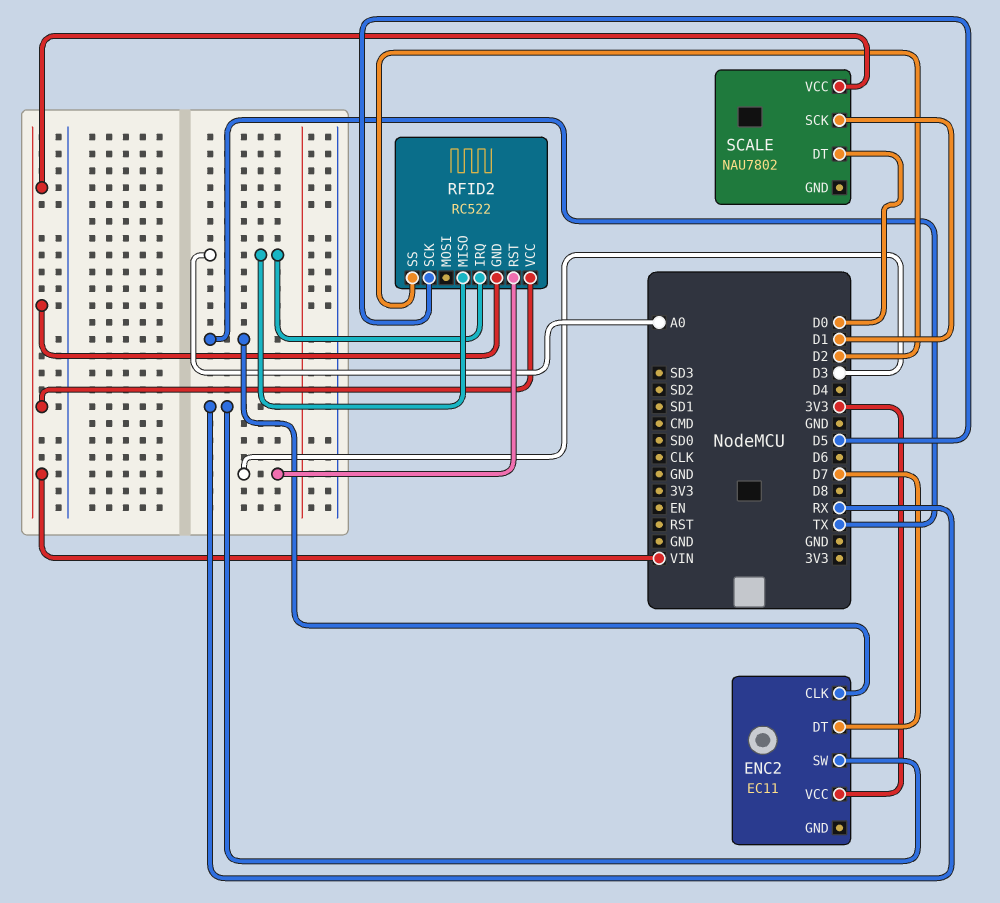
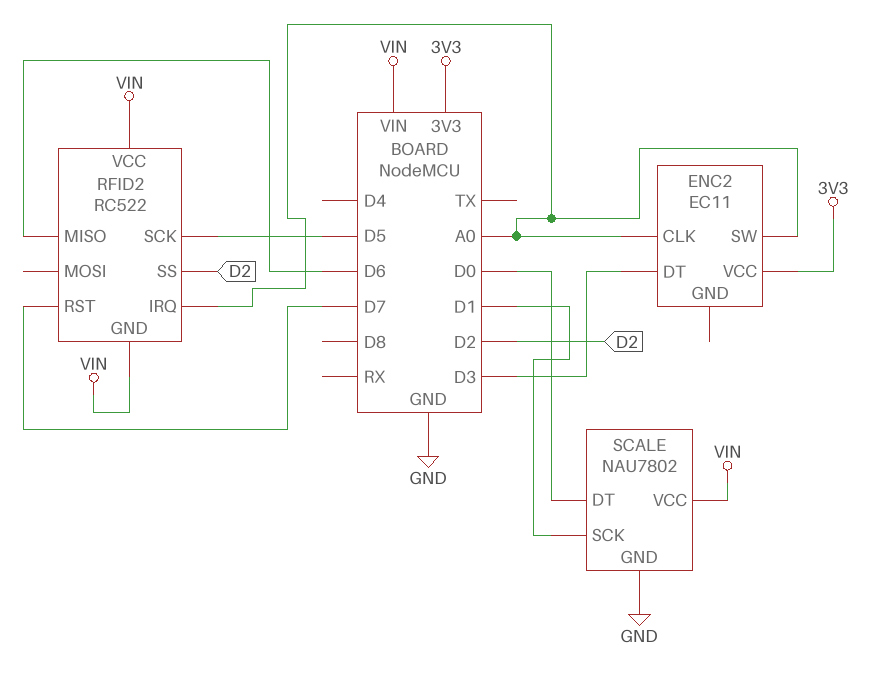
ENC2 pin CLK: TX -> A0
ENC2 pin DT: D7 -> D3
ENC2 pin SW: RX -> A0
RFID2 pin MISO: A0 -> D6
RFID2 pin RST: D3 -> D7
SCALE pin GND: none -> GND

